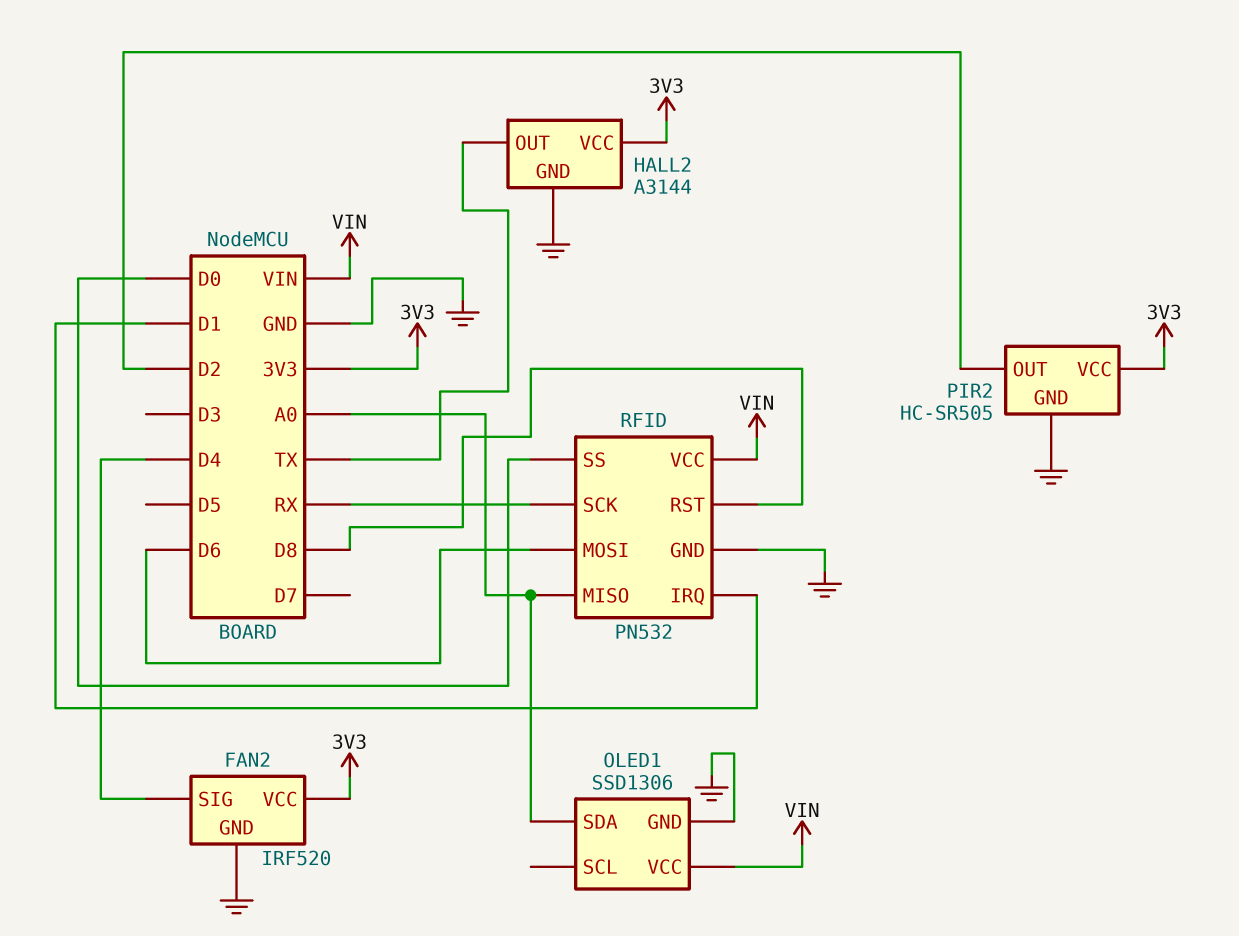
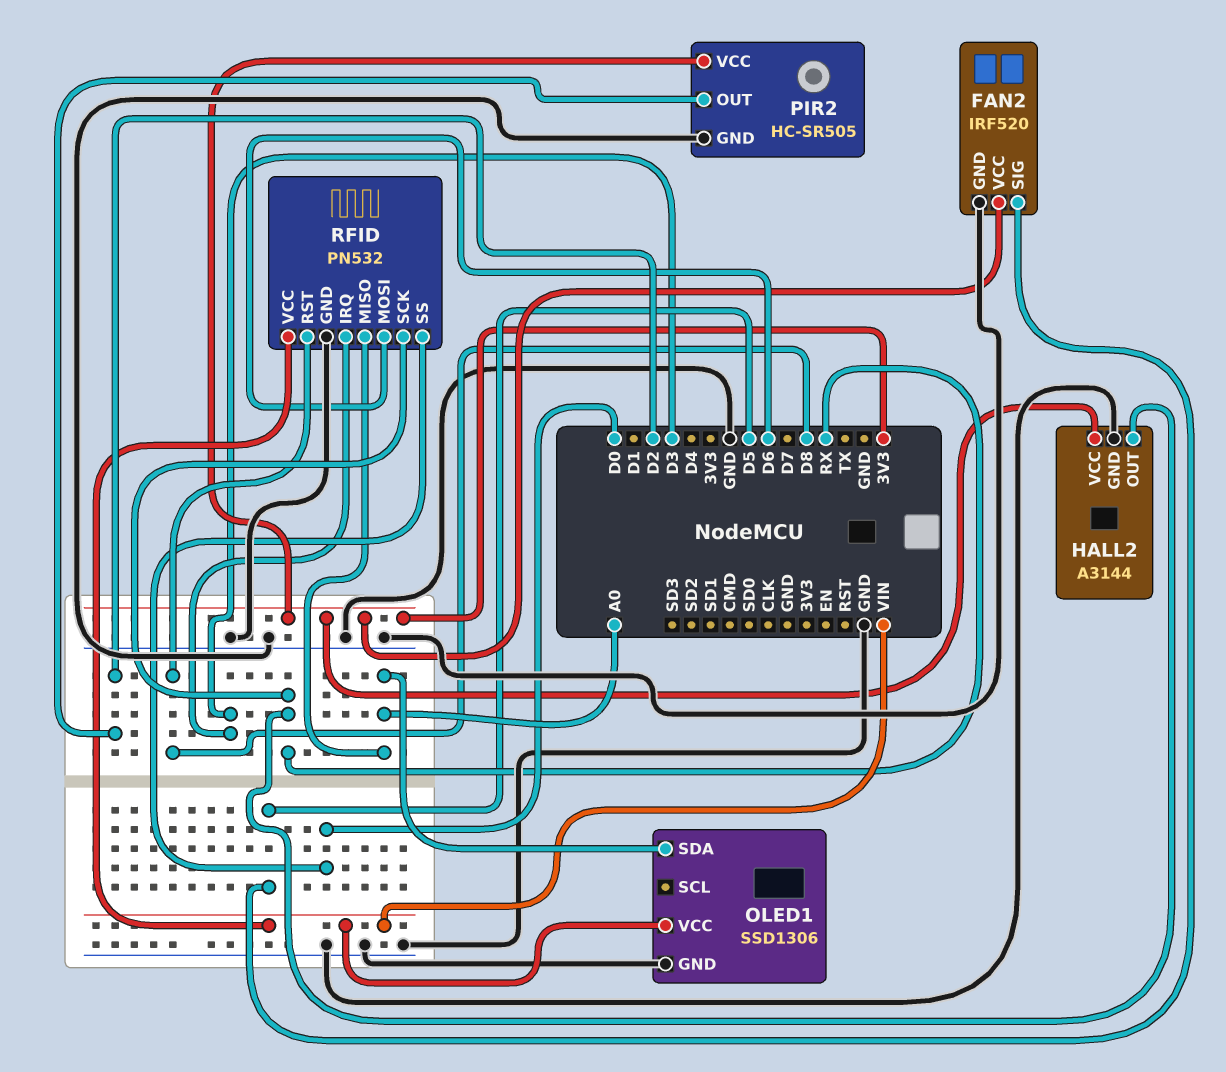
FAN2 pin SIG: D4 -> D5
HALL2 pin OUT: TX -> RX
RFID pin IRQ: D1 -> D3

